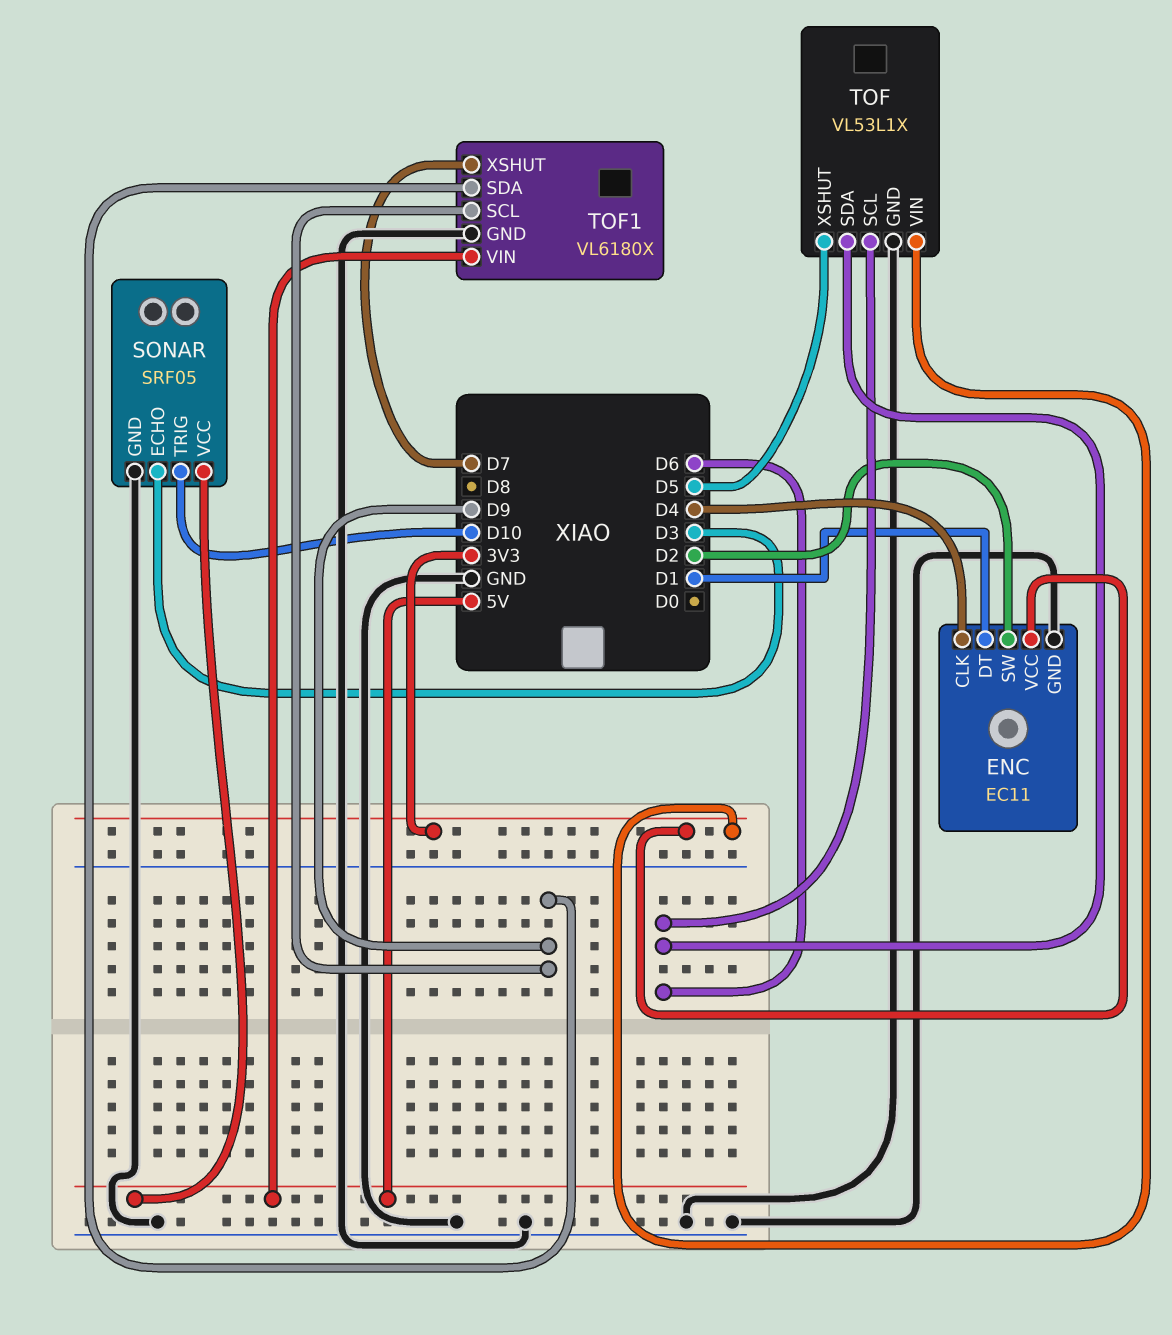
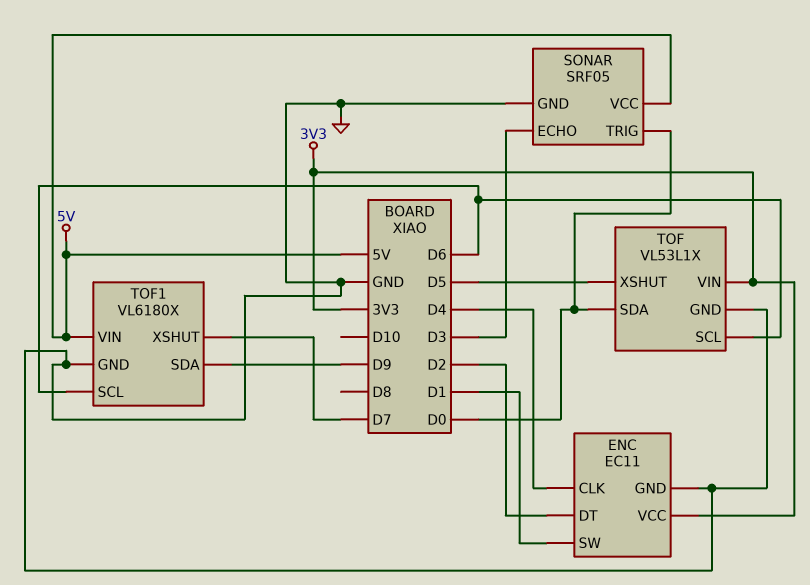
ENC pin DT: D1 -> D2
ENC pin SW: D2 -> D1
SONAR pin TRIG: D10 -> D0
TOF pin SDA: D6 -> D0
TOF1 pin SCL: D9 -> D6

